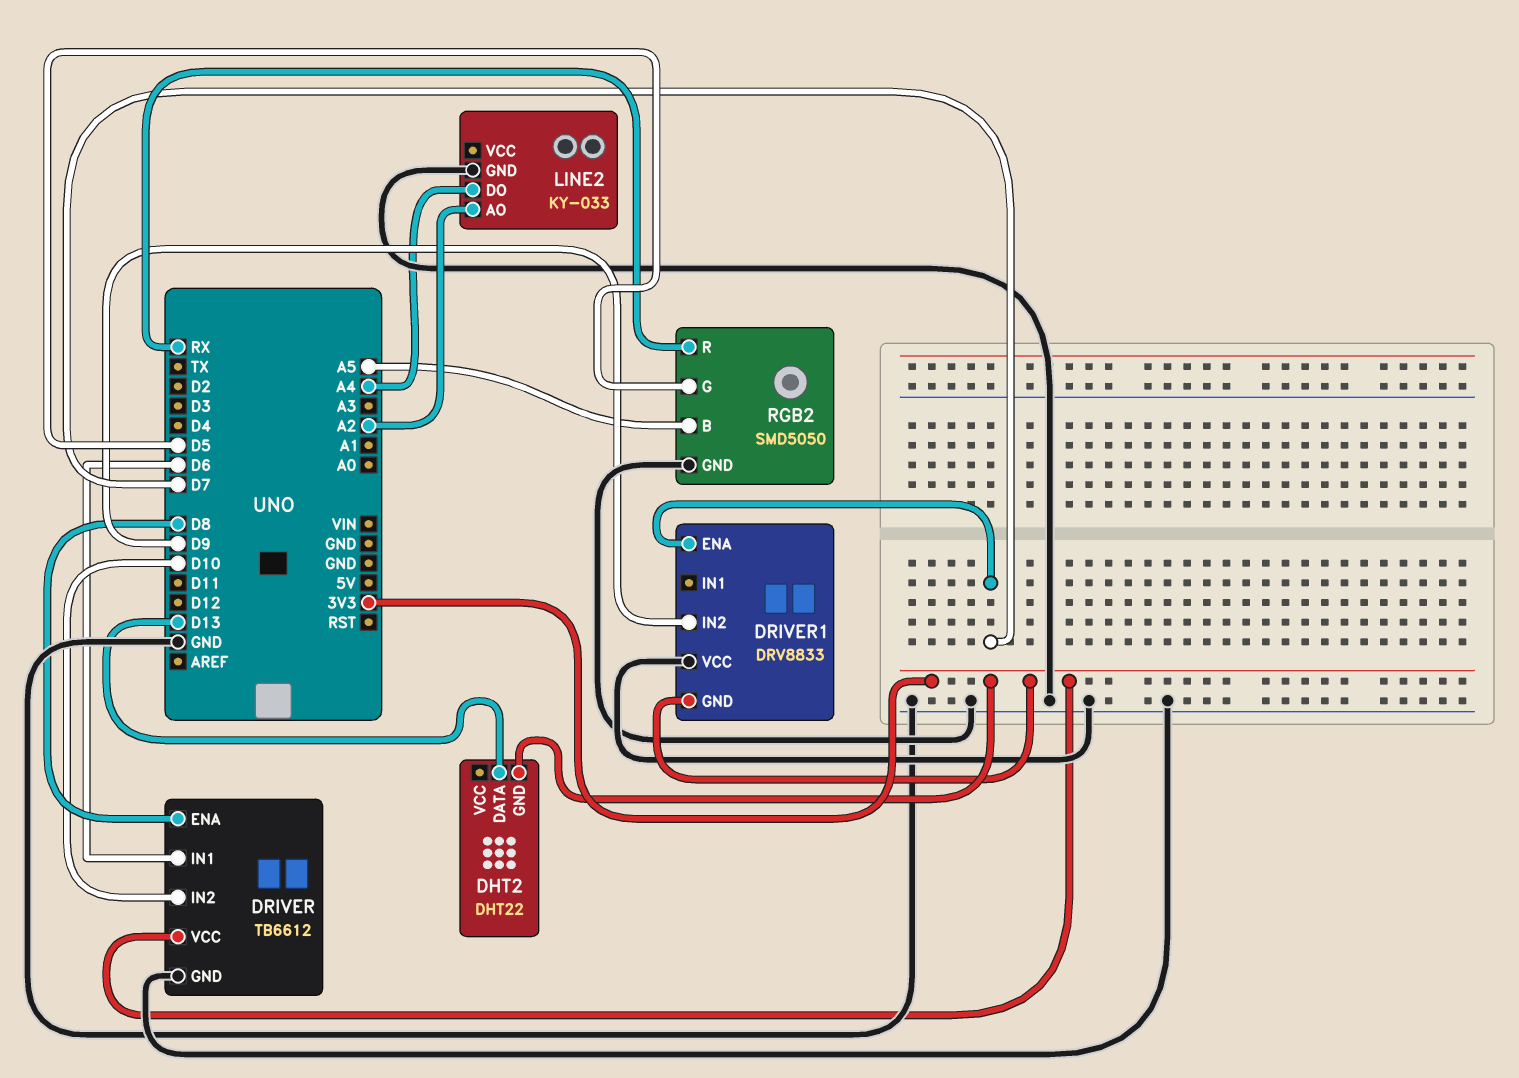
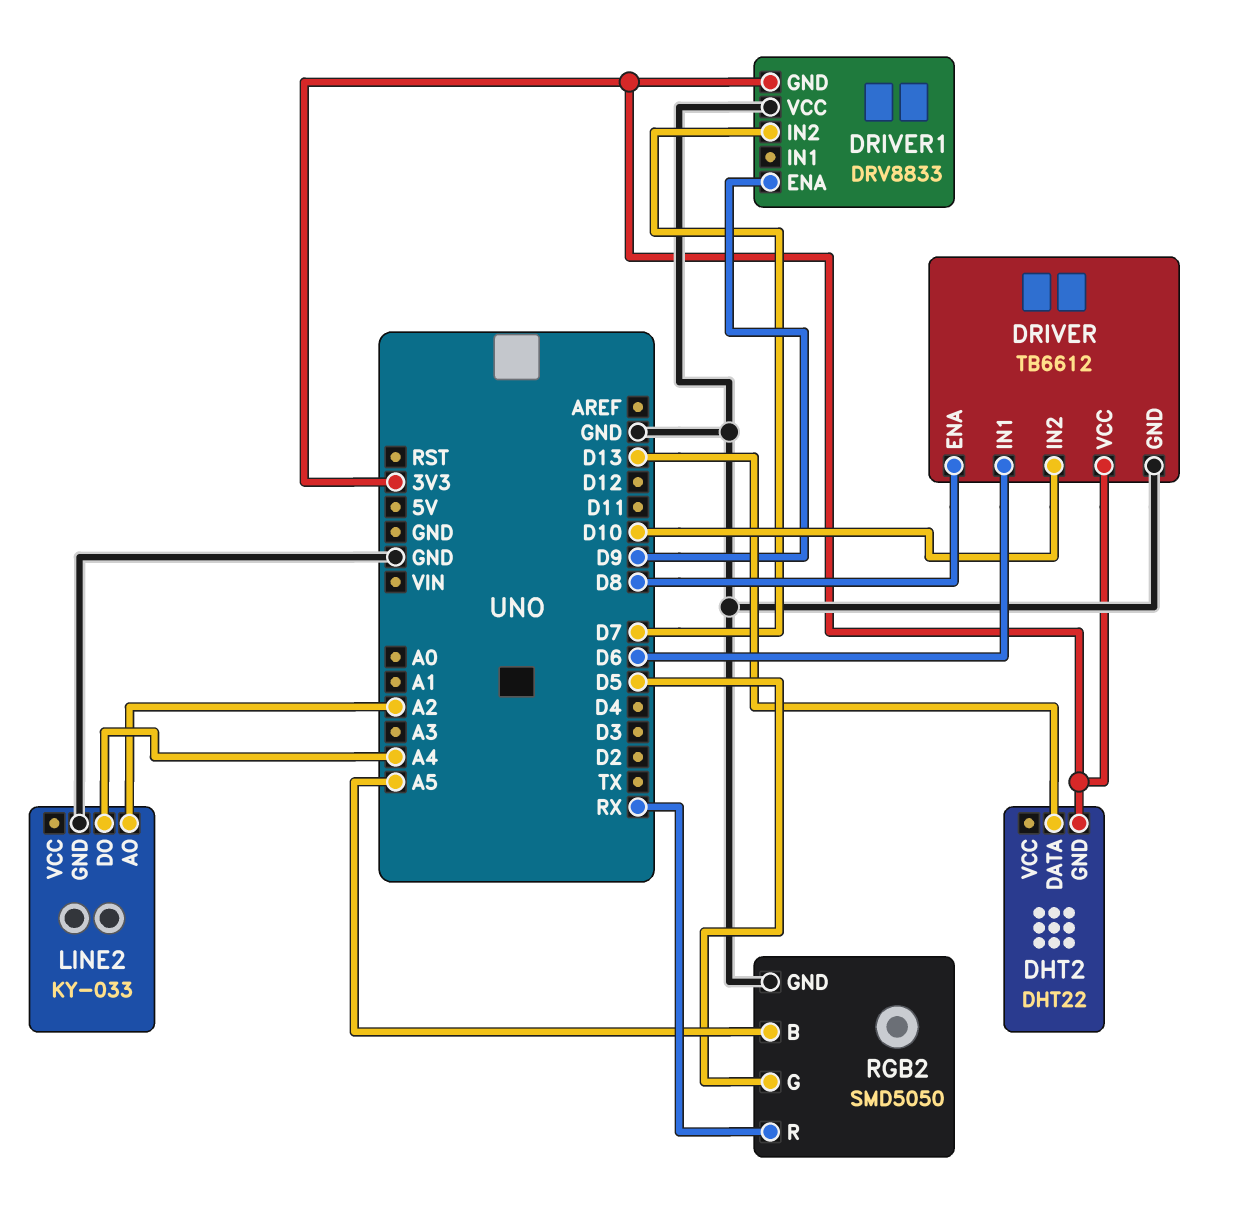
DRIVER1 pin ENA: D7 -> D9
DRIVER1 pin IN2: D9 -> D7

